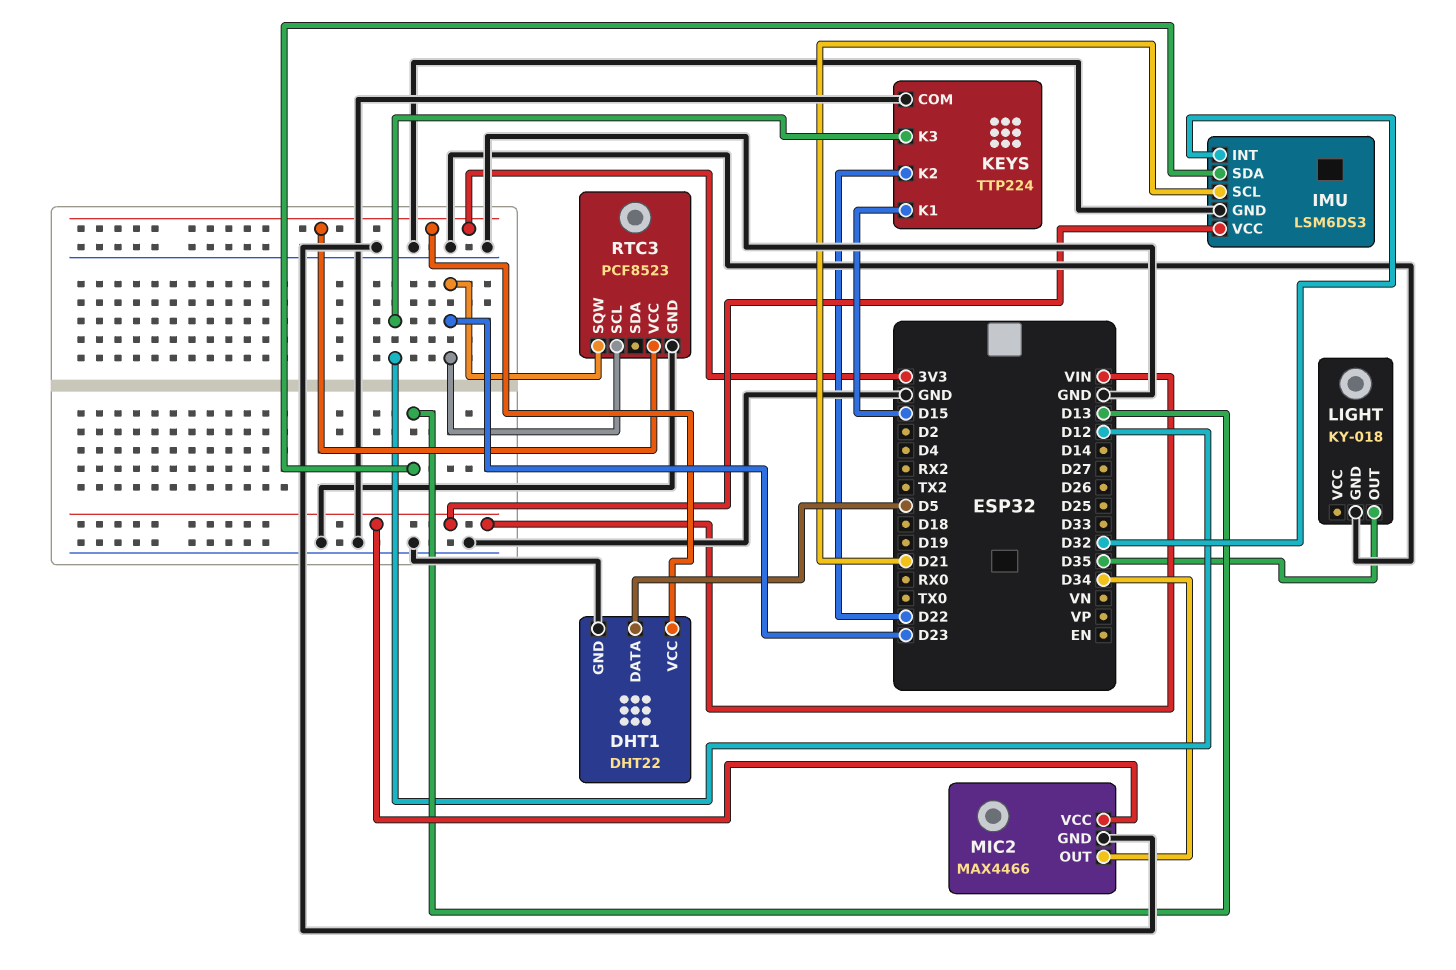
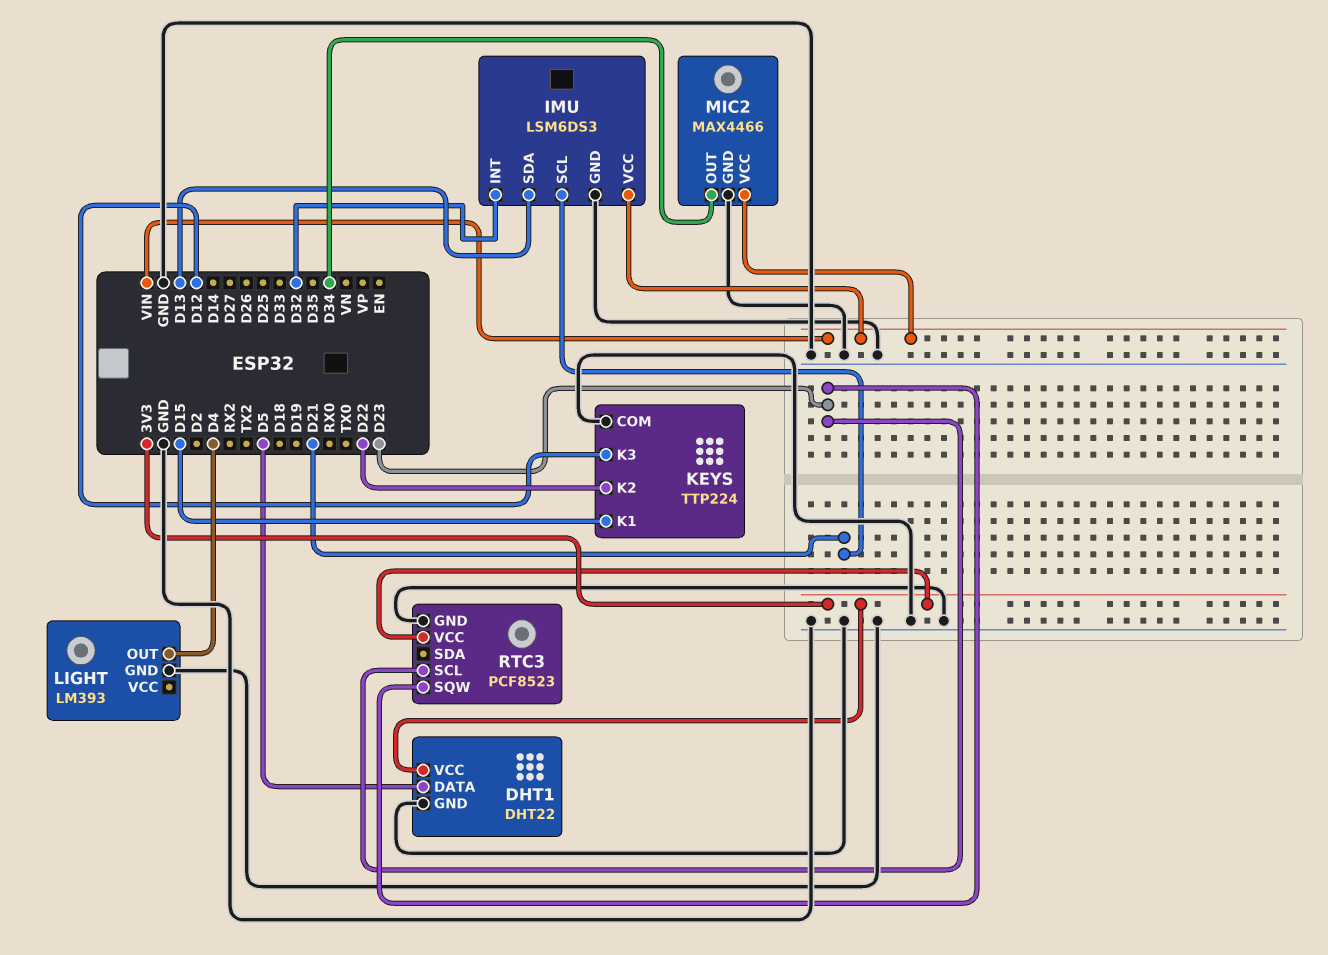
LIGHT: KY-018 -> LM393
LIGHT pin OUT: D35 -> D4

